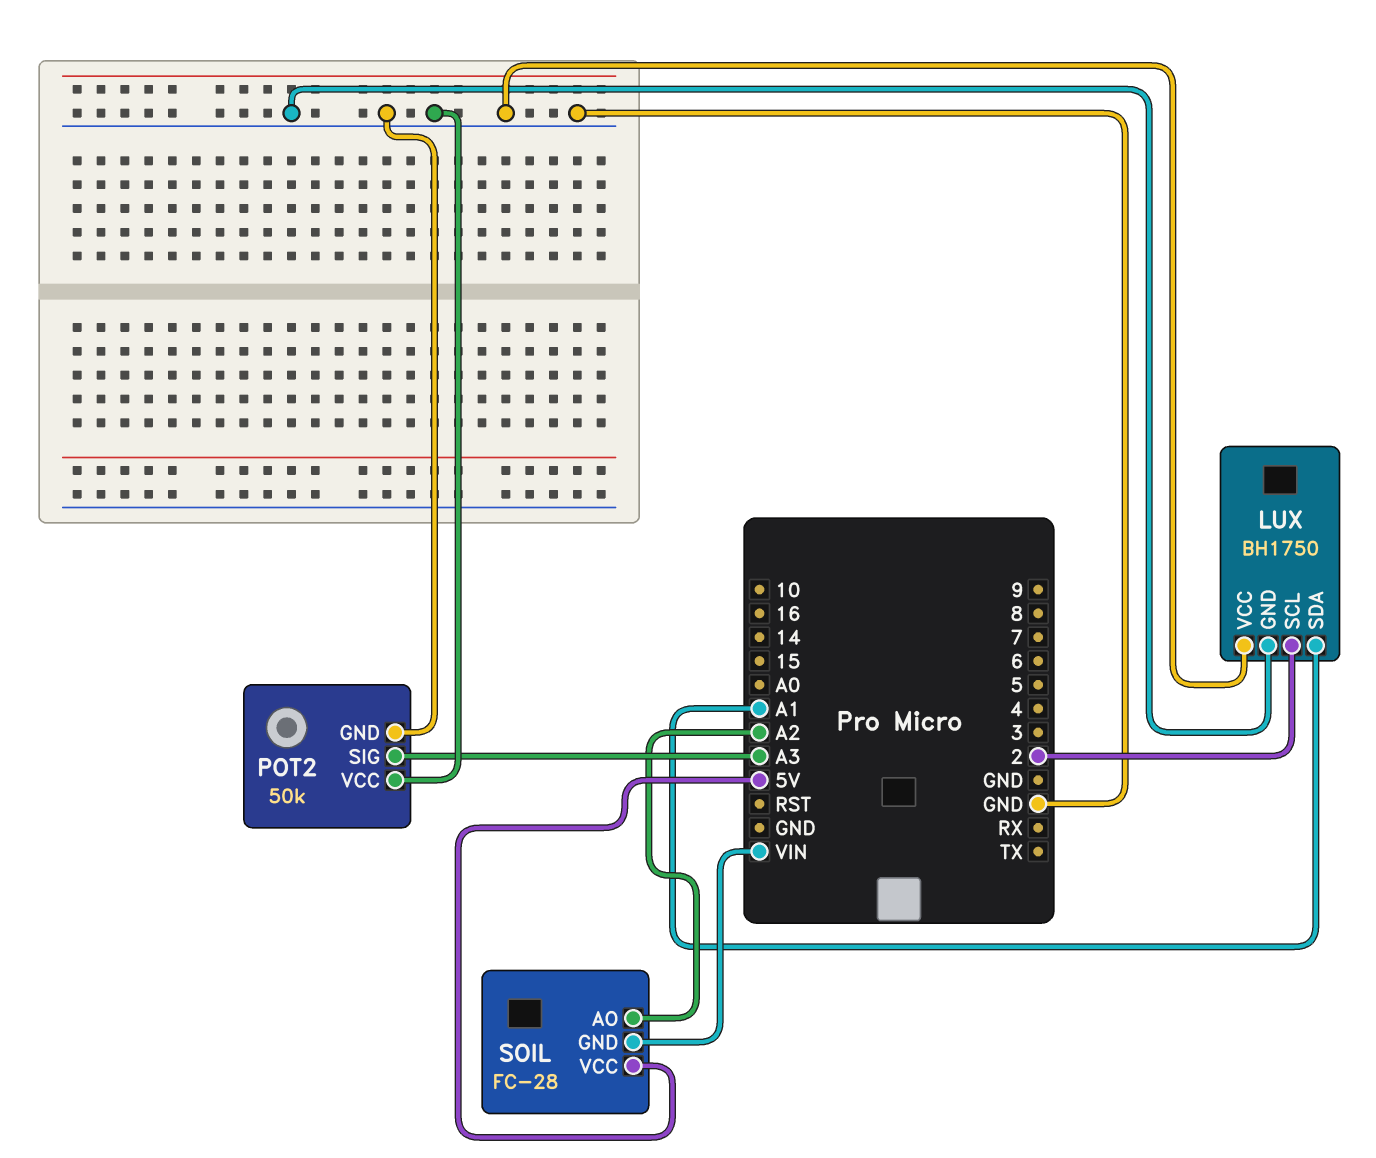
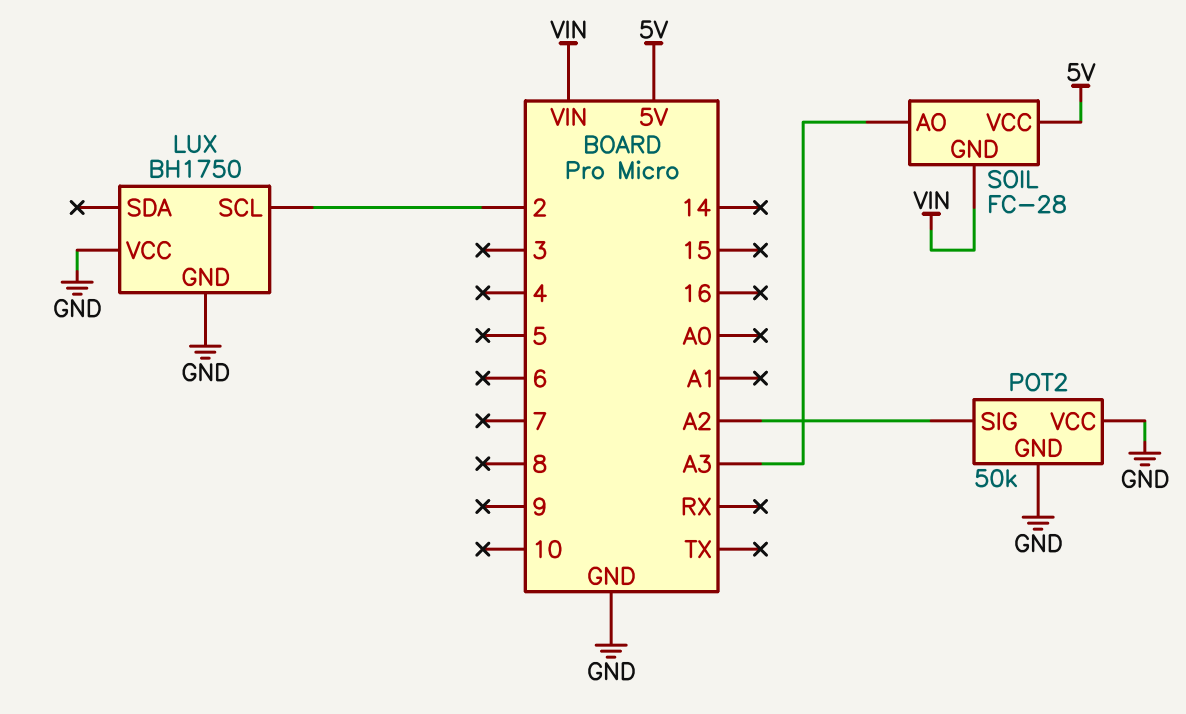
LUX pin SDA: A1 -> none
POT2 pin SIG: A3 -> A2
SOIL pin AO: A2 -> A3

